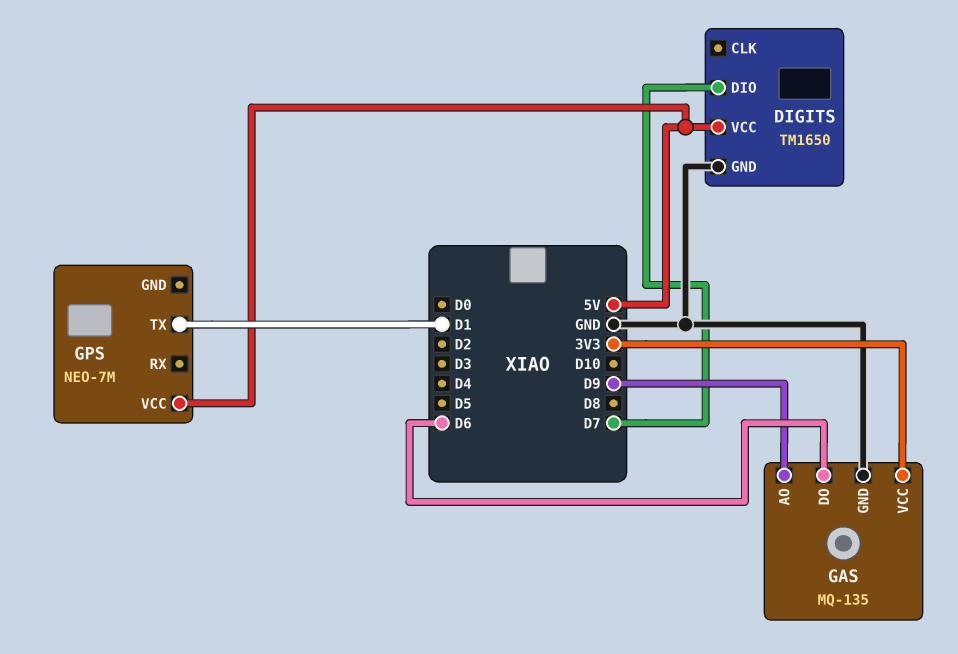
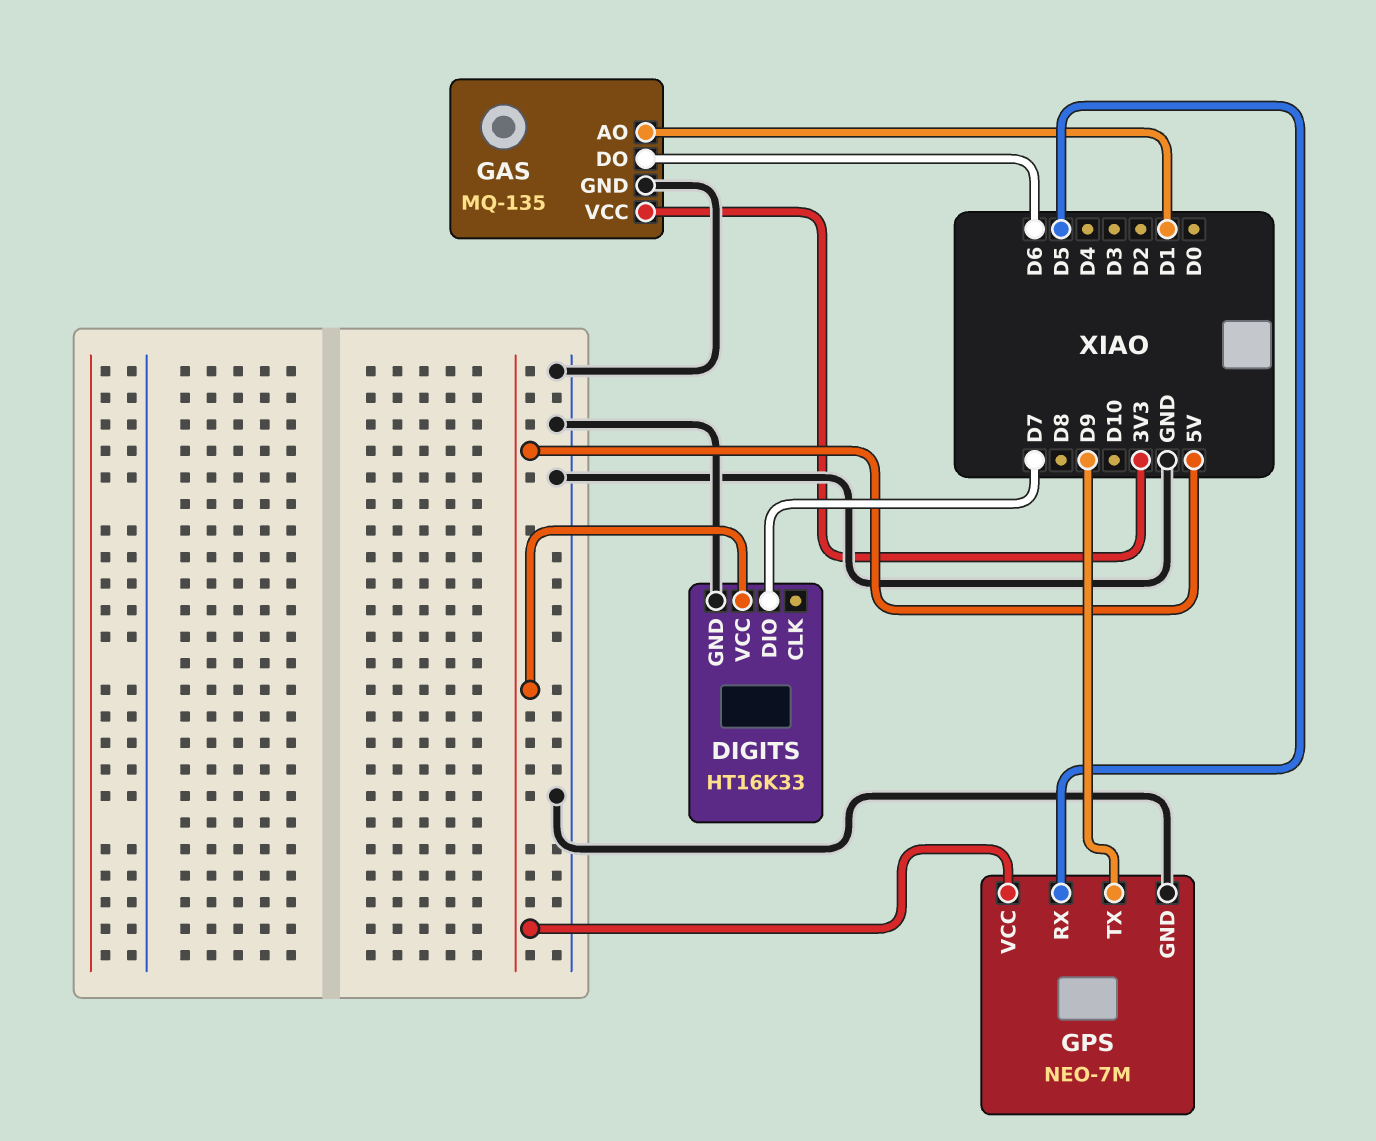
DIGITS: TM1650 -> HT16K33
GAS pin AO: D9 -> D1
GPS pin GND: none -> GND
GPS pin RX: none -> D5
GPS pin TX: D1 -> D9

